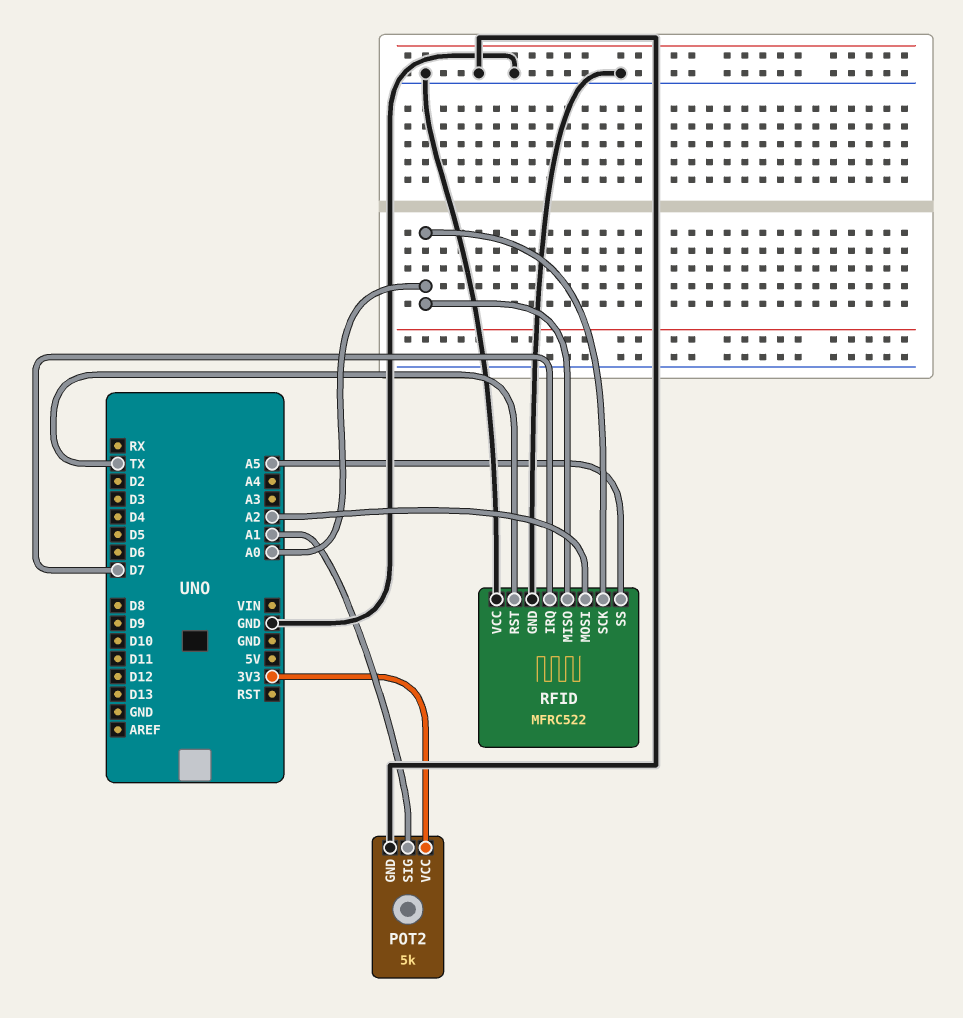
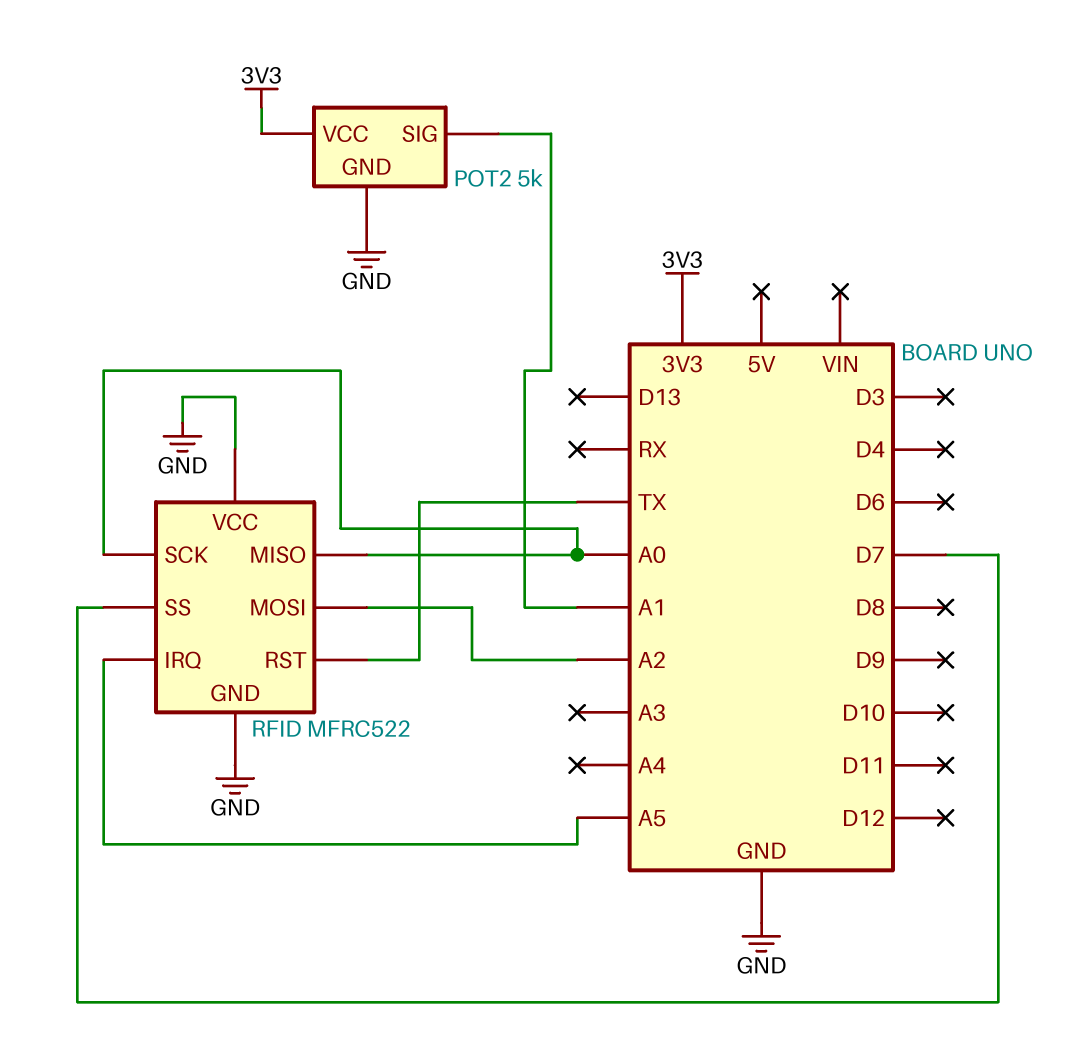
RFID pin IRQ: D7 -> A5
RFID pin SS: A5 -> D7

